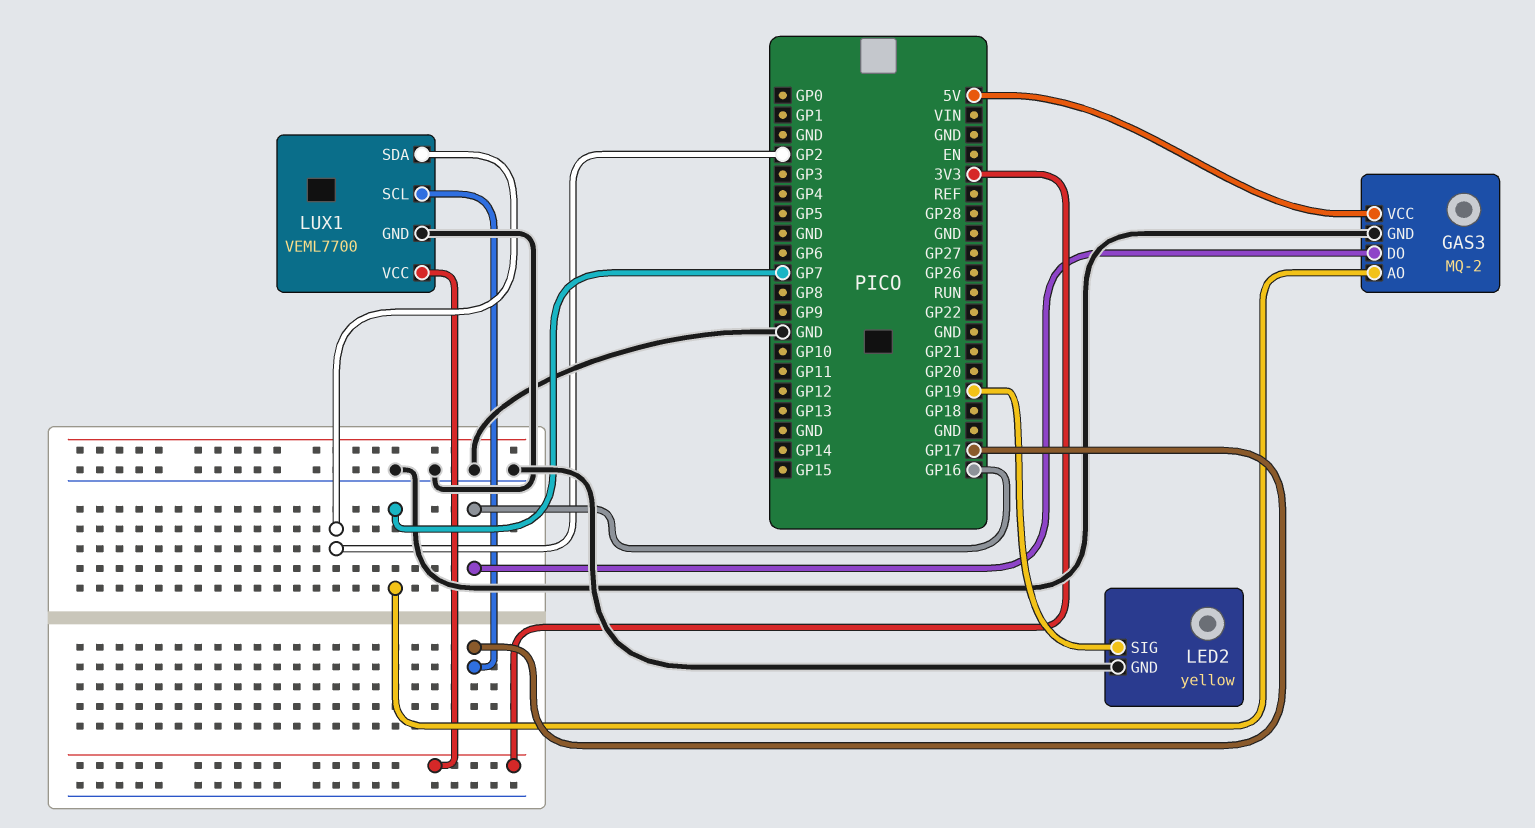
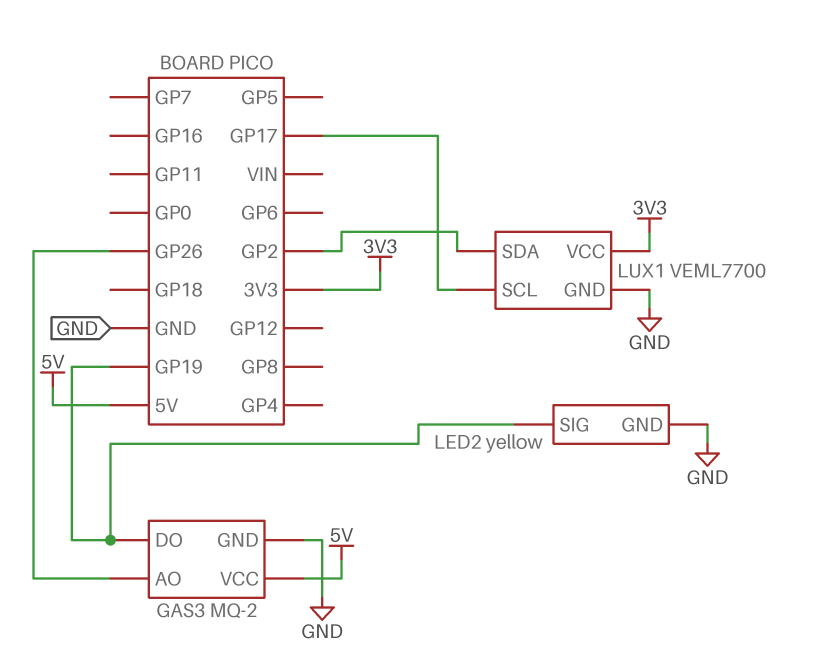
GAS3 pin AO: GP7 -> GP26
GAS3 pin DO: GP16 -> GP19

